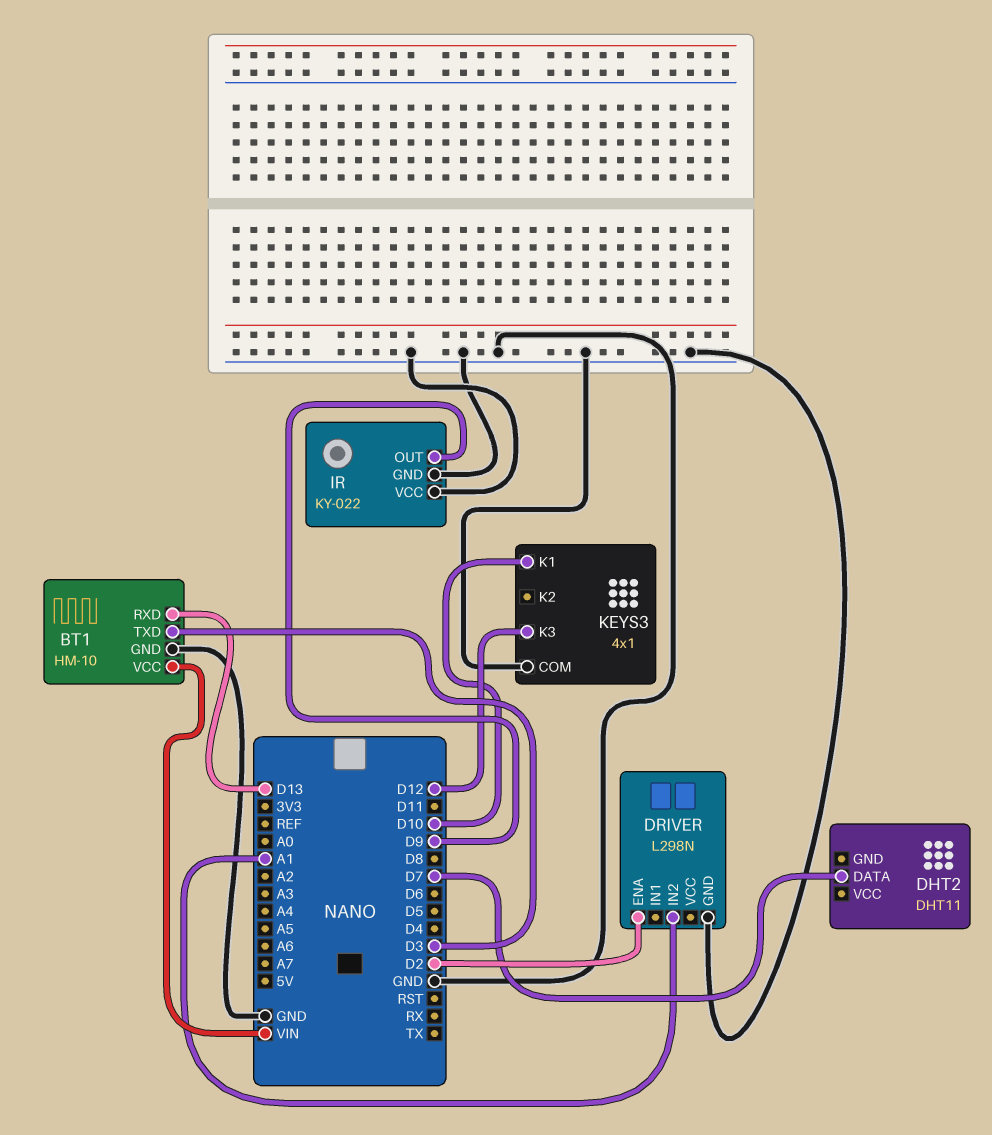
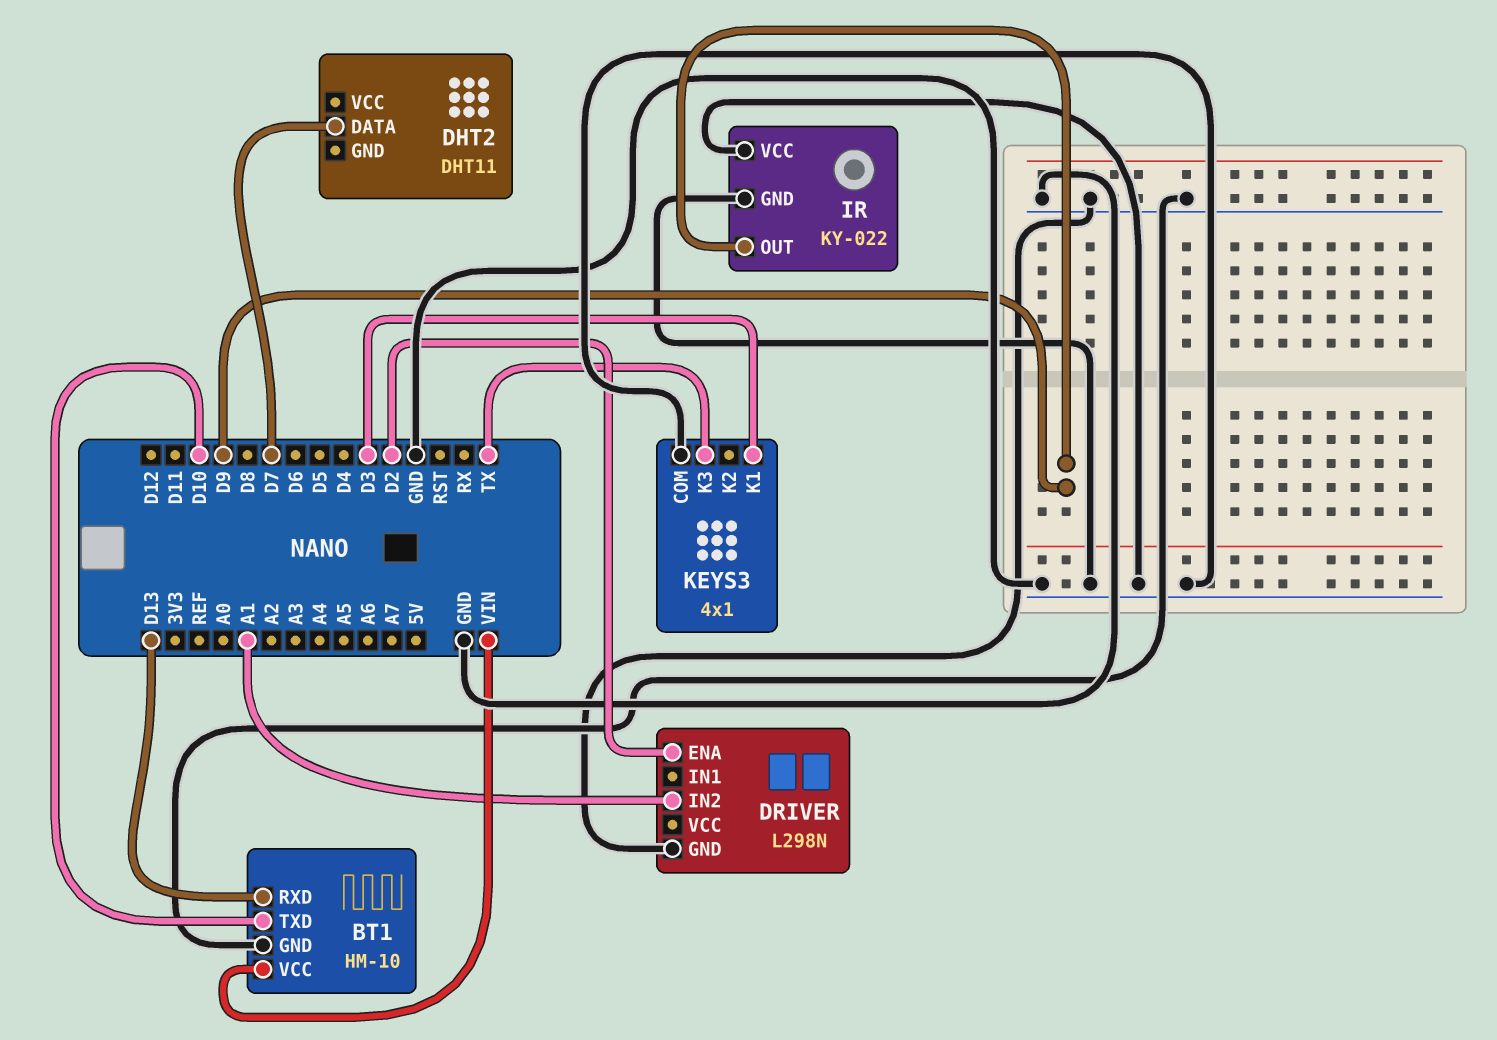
BT1 pin TXD: D3 -> D10
KEYS3 pin K1: D10 -> D3
KEYS3 pin K3: D12 -> TX

